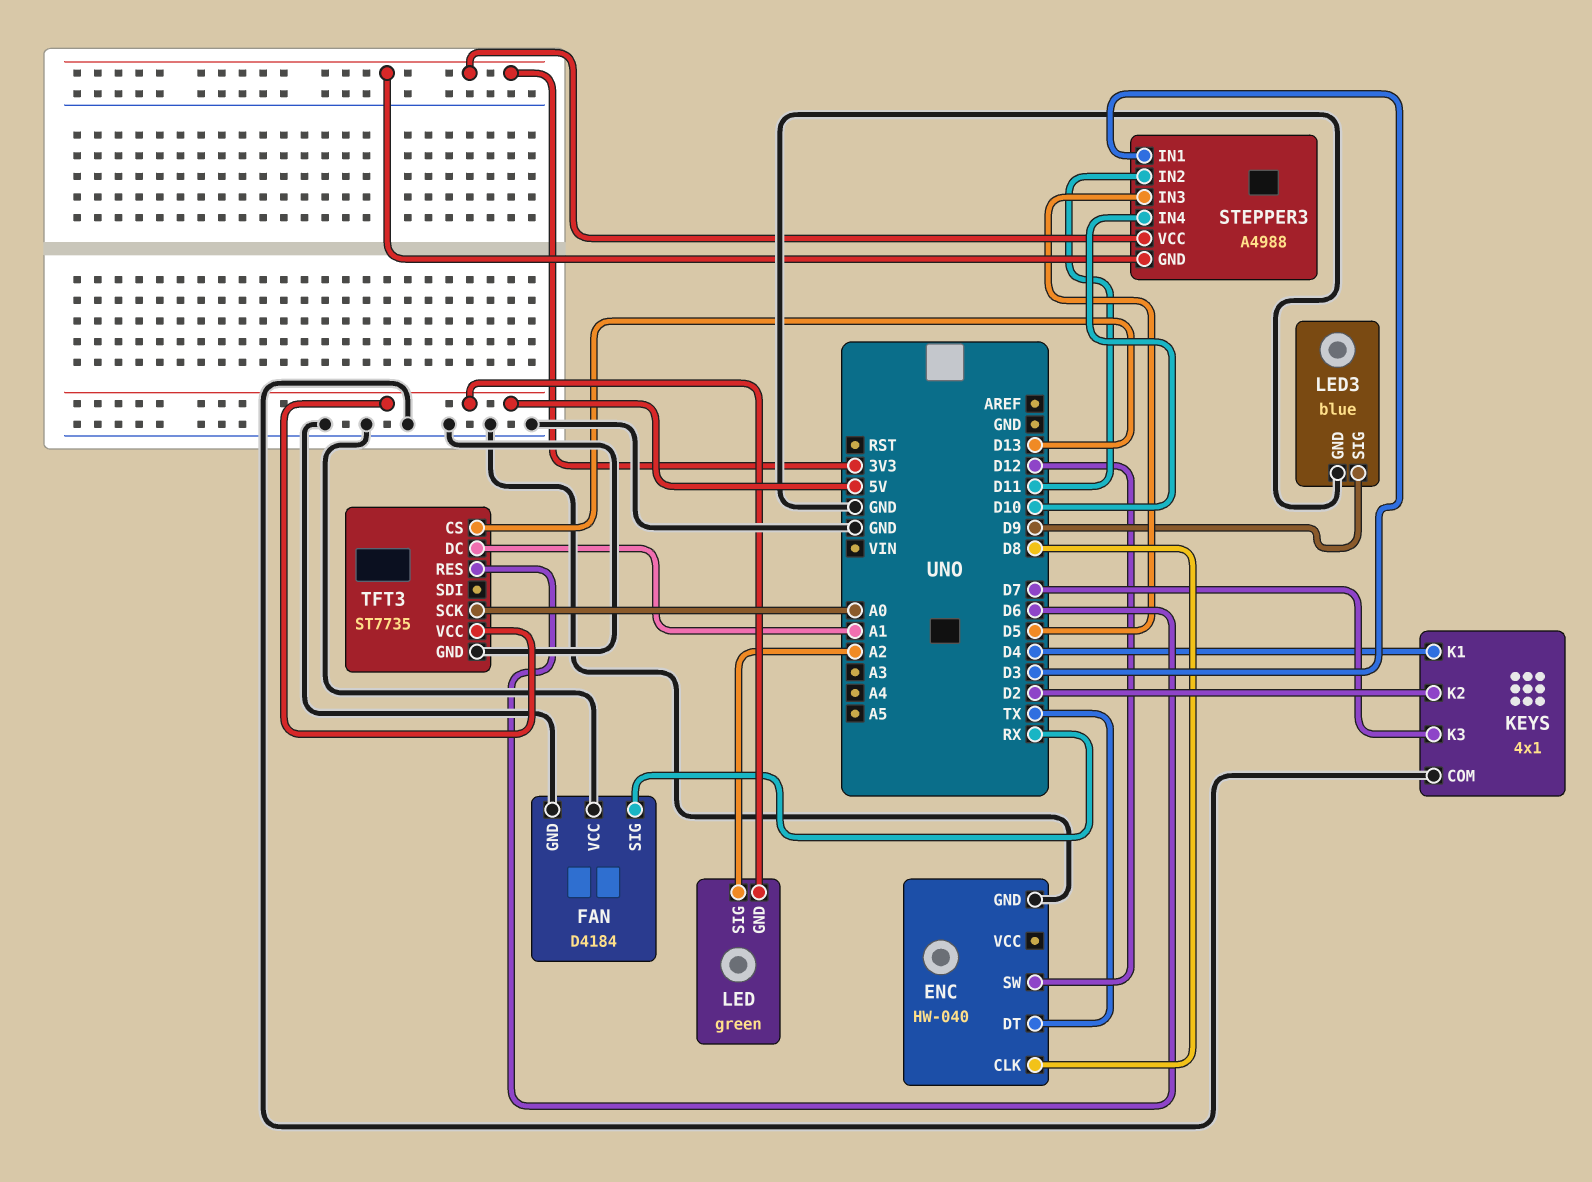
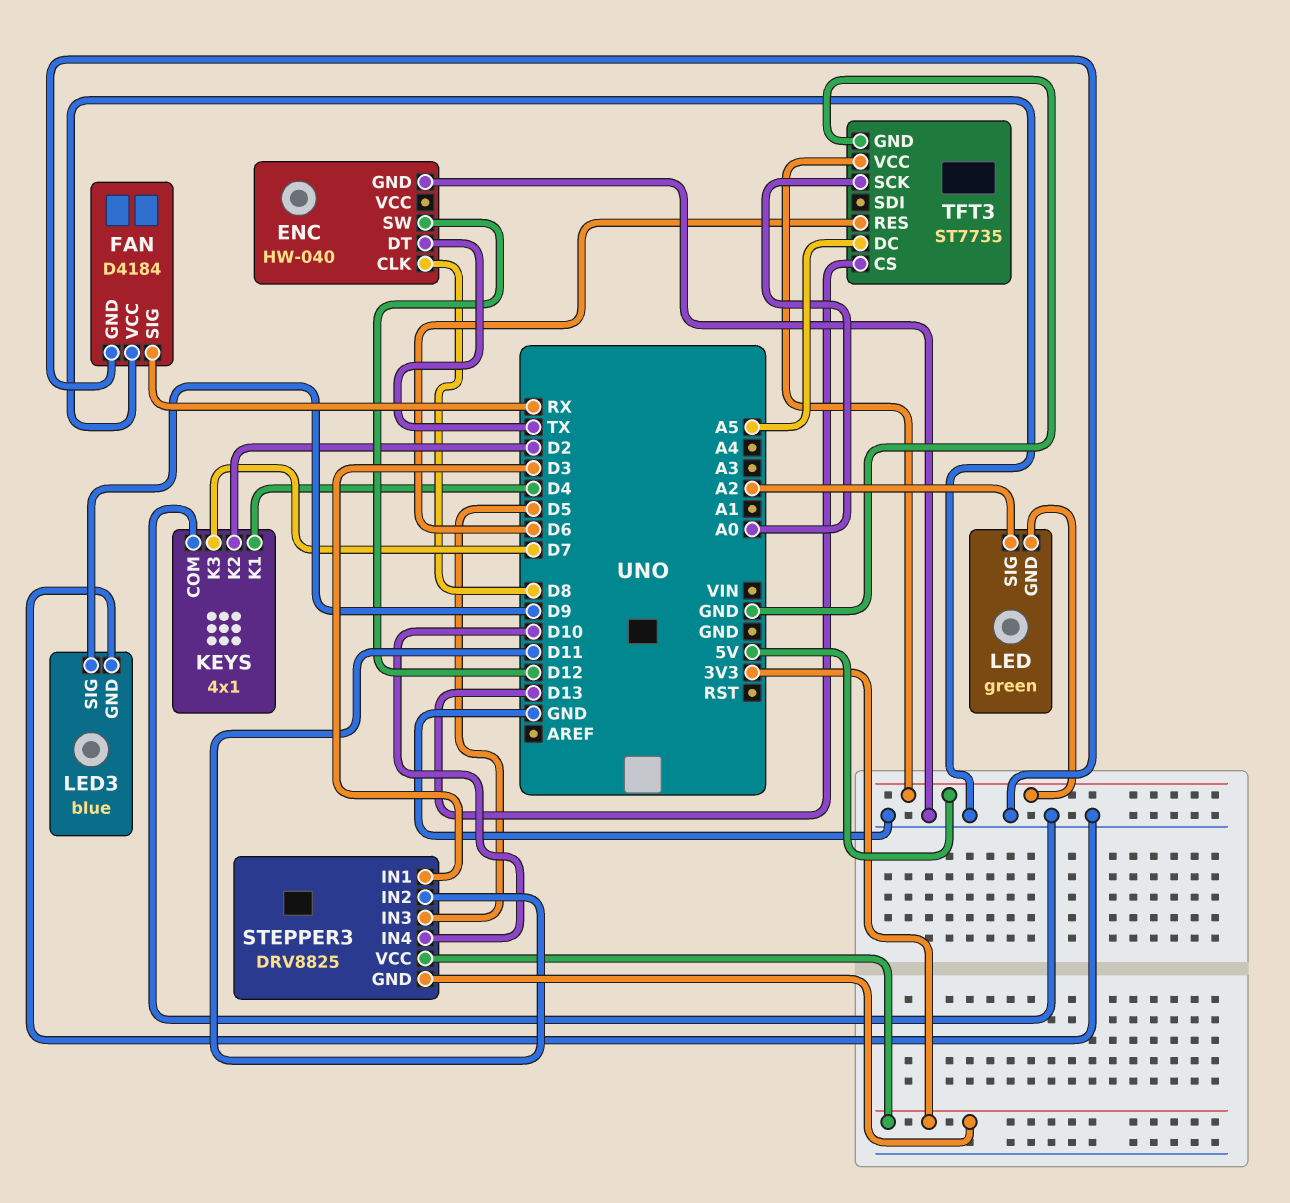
STEPPER3: A4988 -> DRV8825
TFT3 pin DC: A1 -> A5

